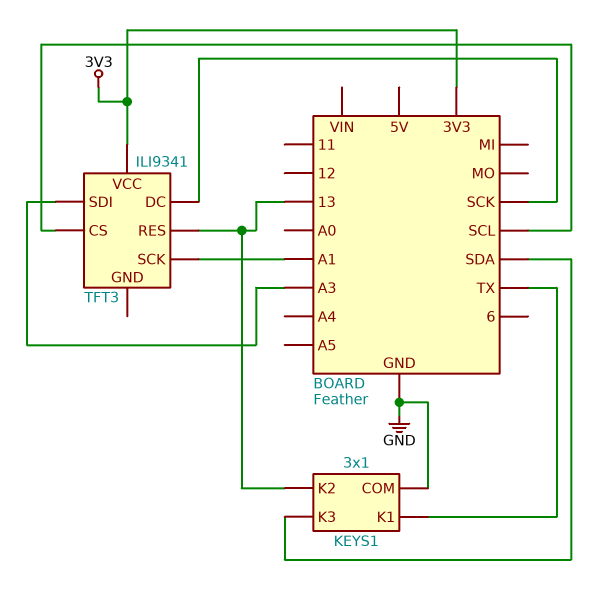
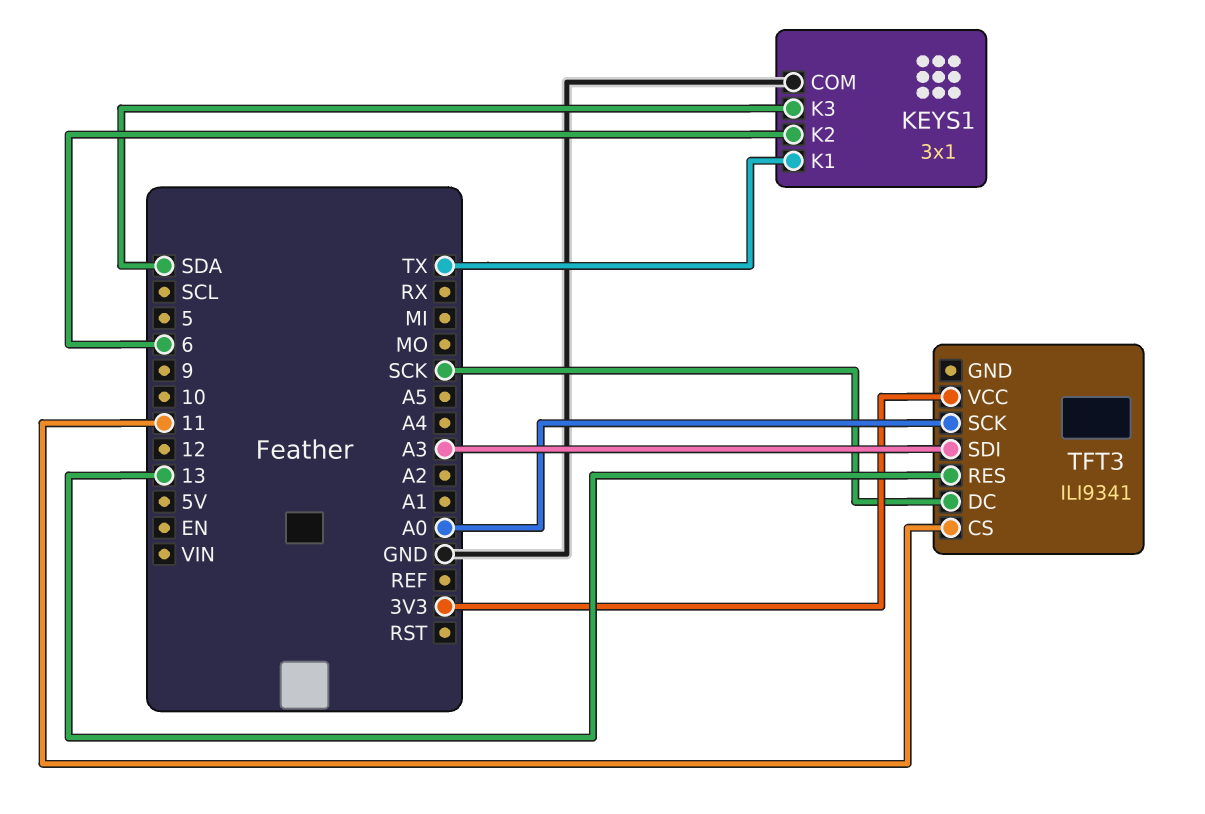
KEYS1 pin K2: 13 -> 6
TFT3 pin CS: SCL -> 11
TFT3 pin SCK: A1 -> A0

